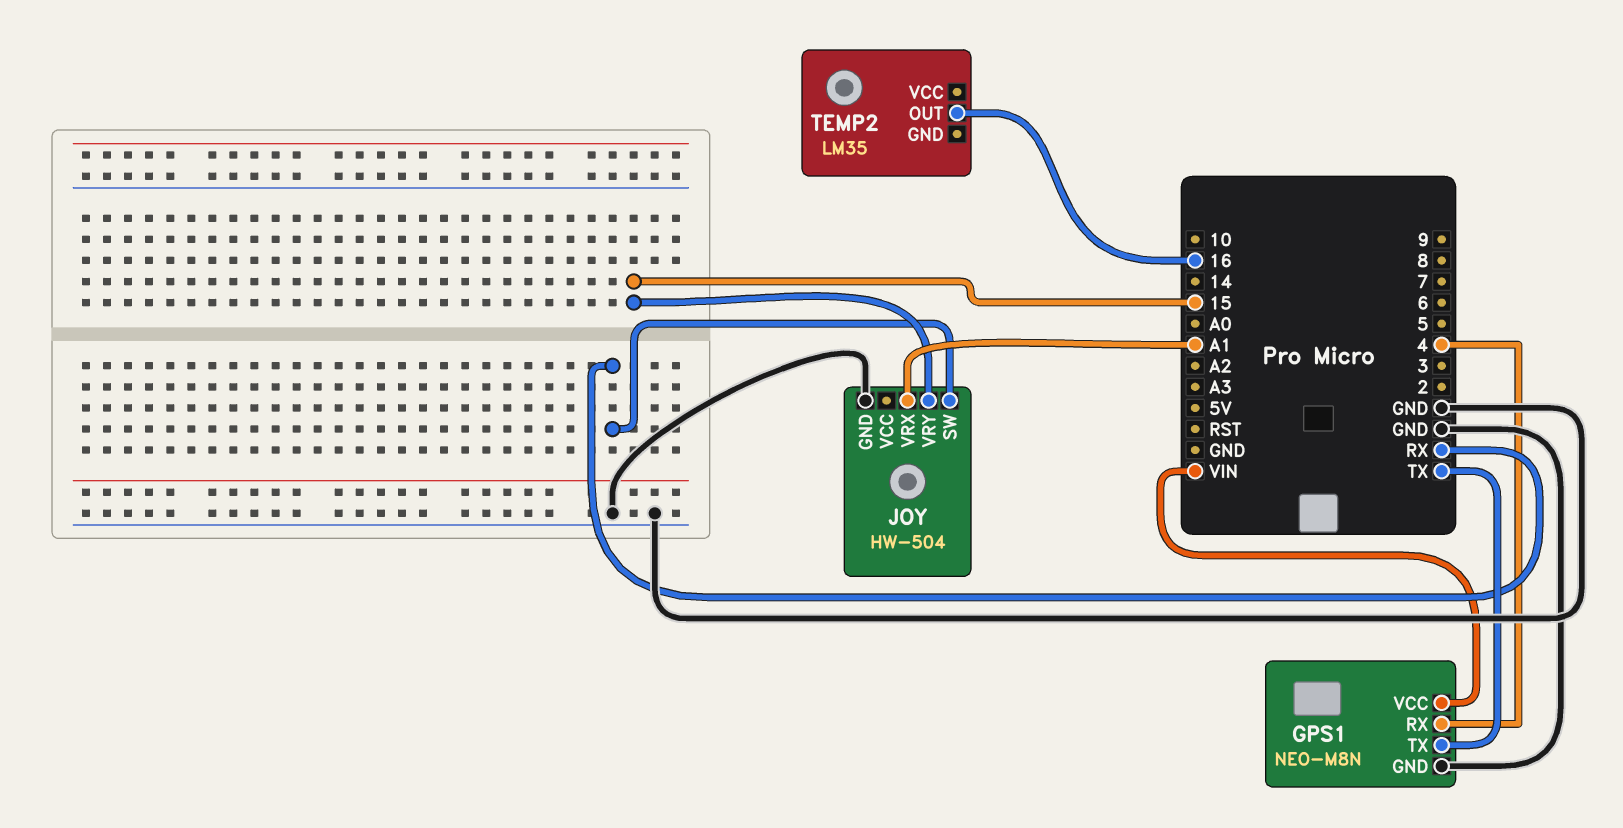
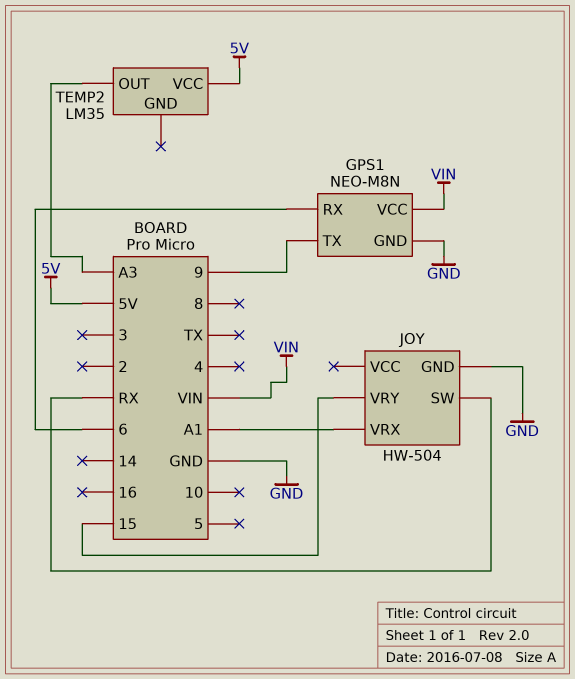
GPS1 pin RX: 4 -> 6
GPS1 pin TX: TX -> 9
TEMP2 pin OUT: 16 -> A3
TEMP2 pin VCC: none -> 5V

